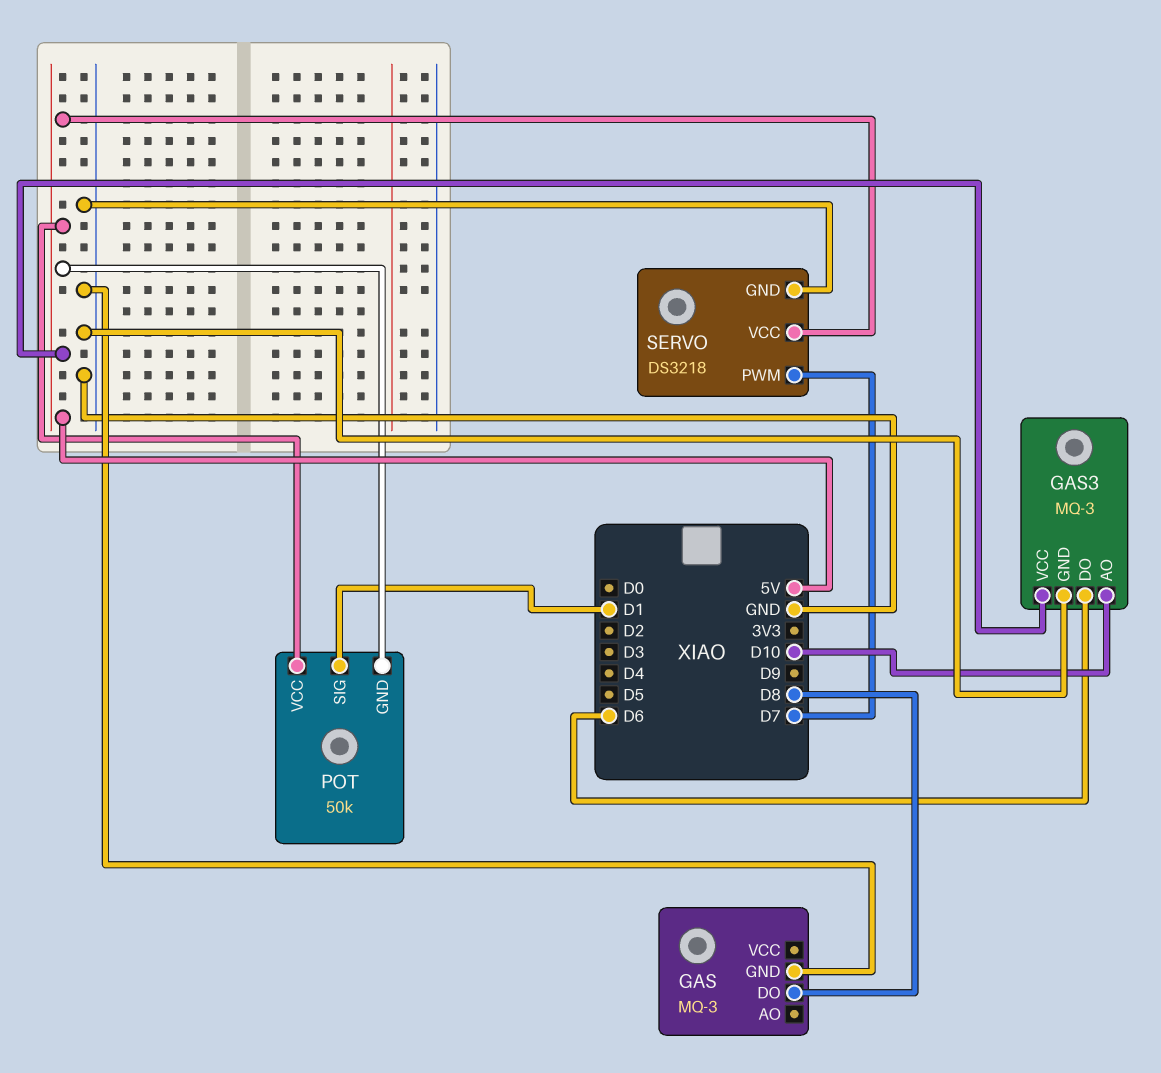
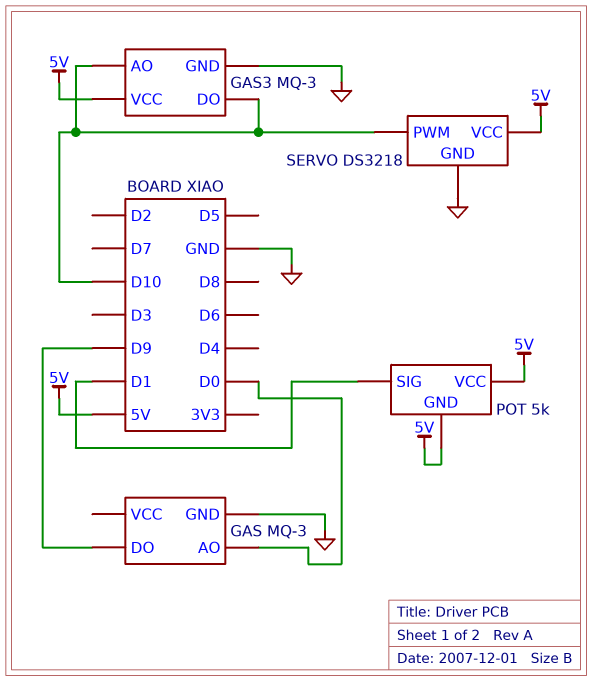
GAS pin AO: none -> D0
GAS pin DO: D8 -> D9
GAS3 pin DO: D6 -> D10
POT: 50k -> 5k
SERVO pin PWM: D7 -> D10

